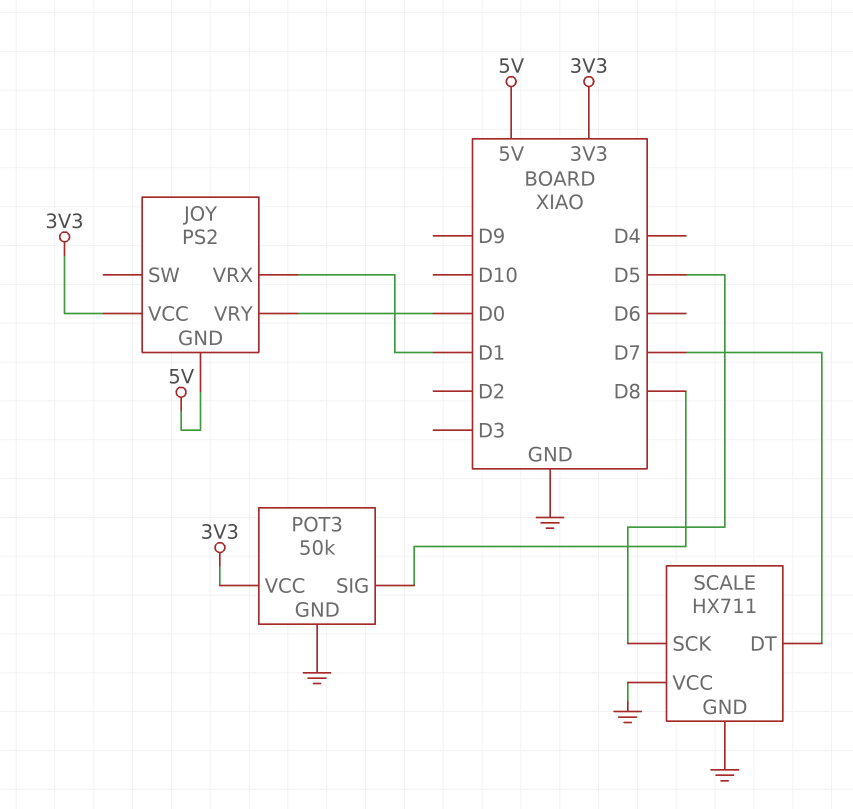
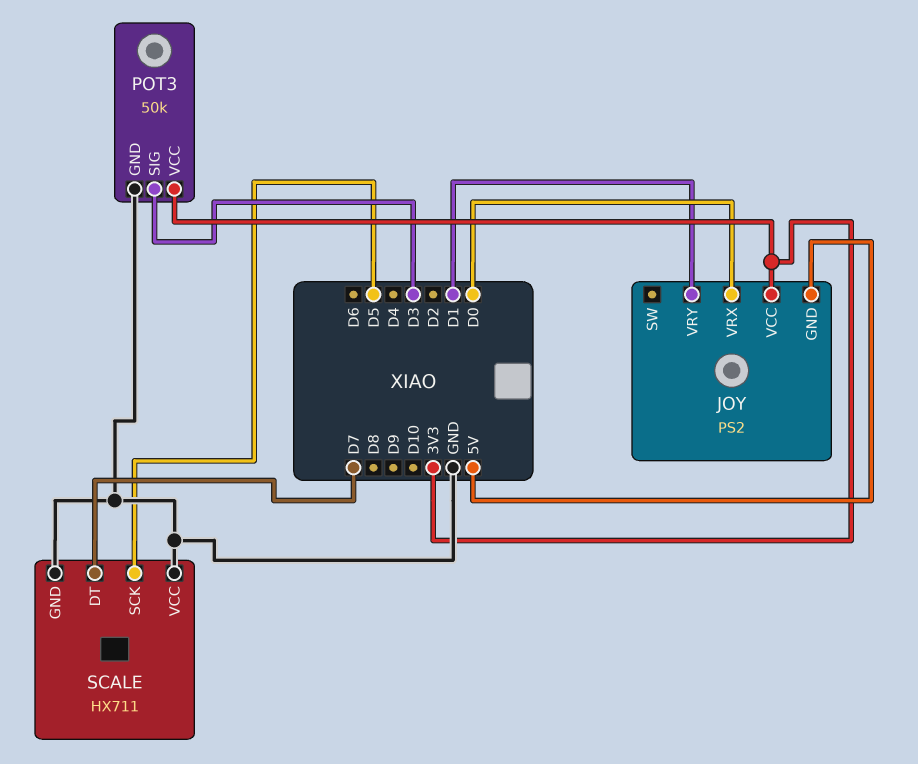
JOY pin VRX: D1 -> D0
JOY pin VRY: D0 -> D1
POT3 pin SIG: D8 -> D3

